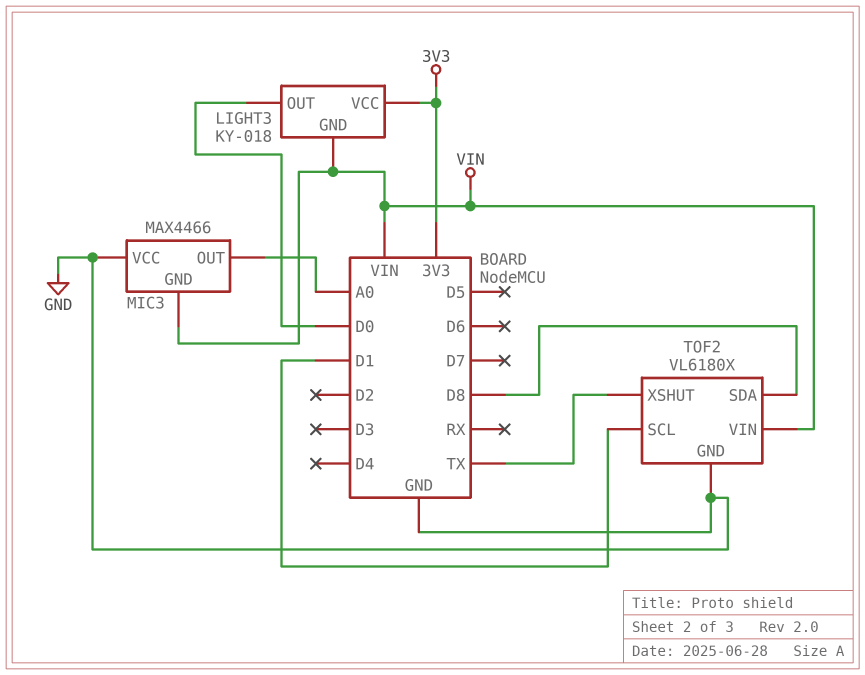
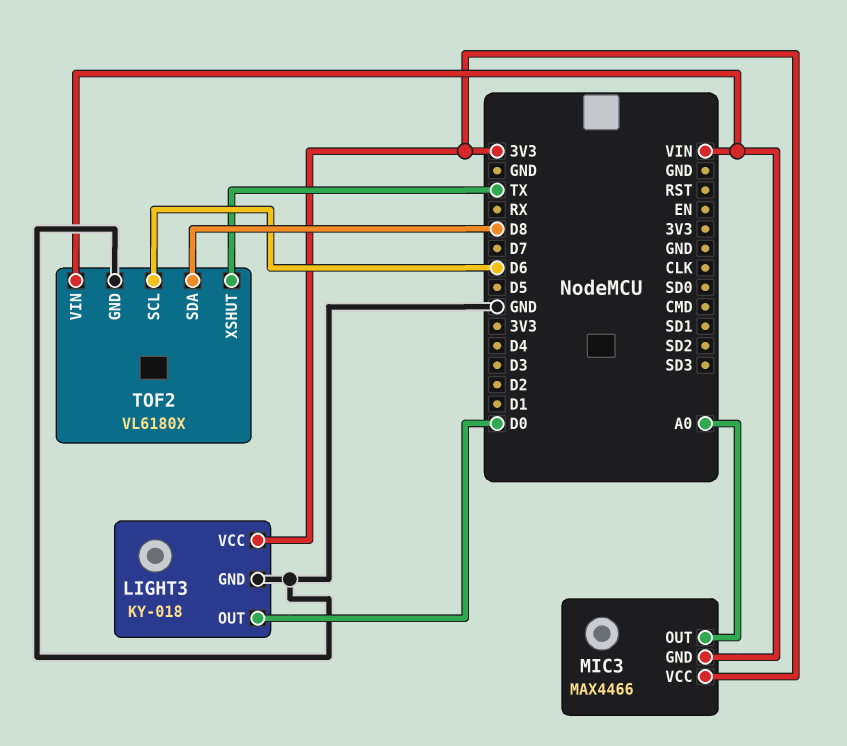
LIGHT3 pin GND: VIN -> GND
MIC3 pin VCC: GND -> 3V3
TOF2 pin SCL: D1 -> D6

